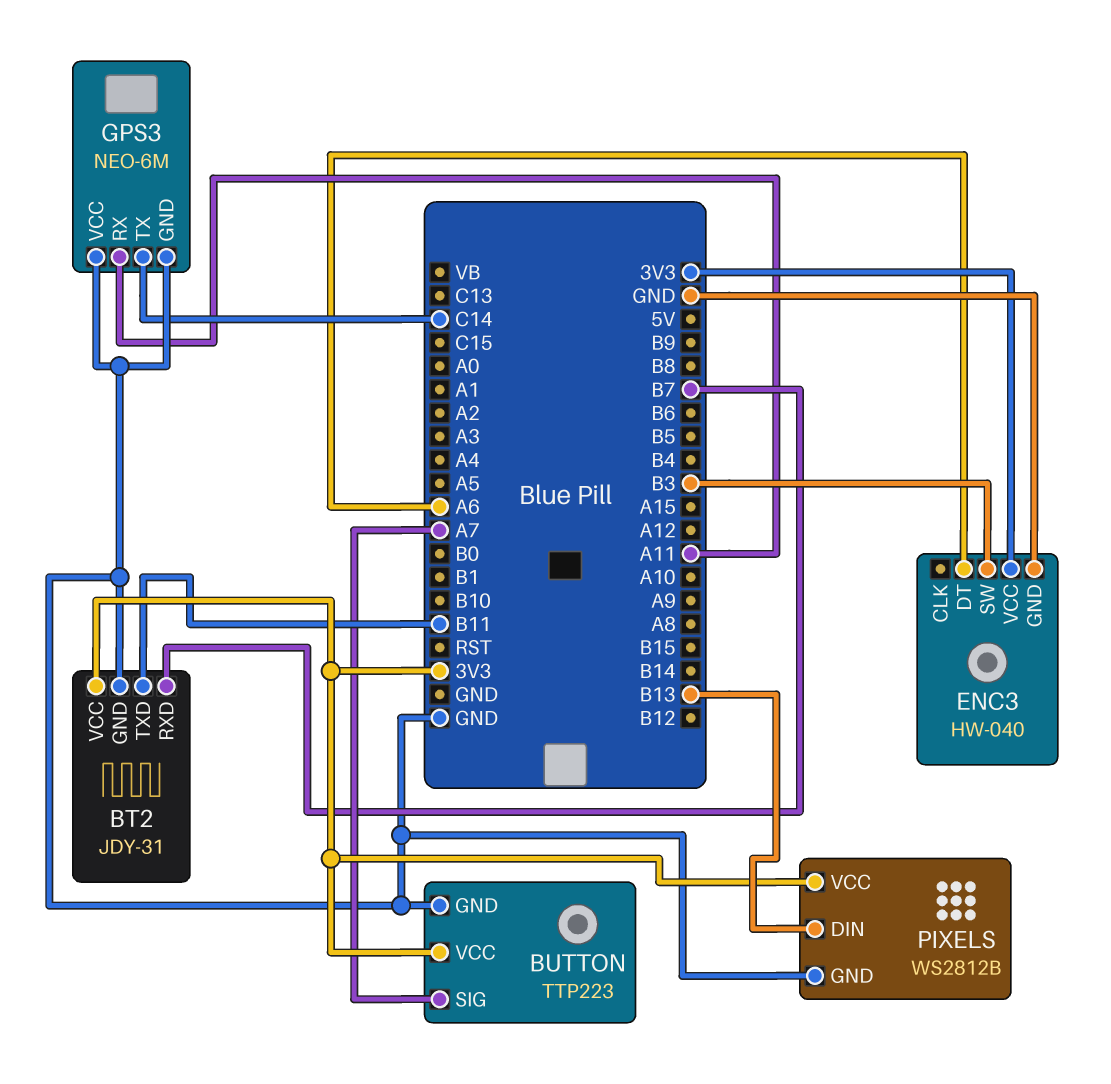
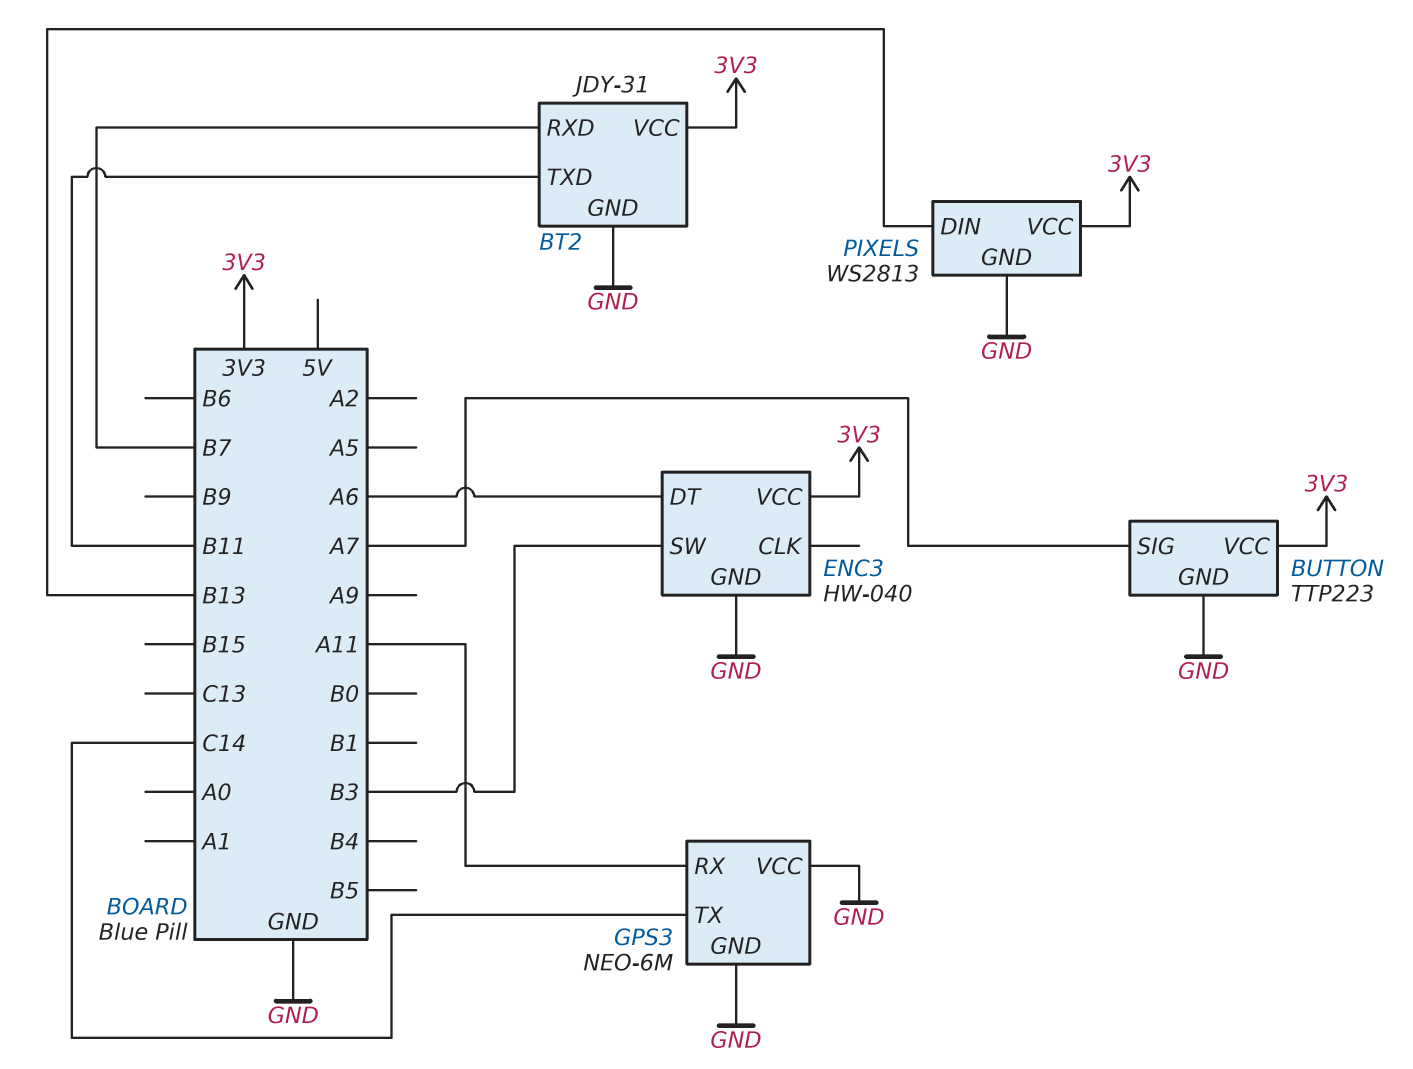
PIXELS: WS2812B -> WS2813

